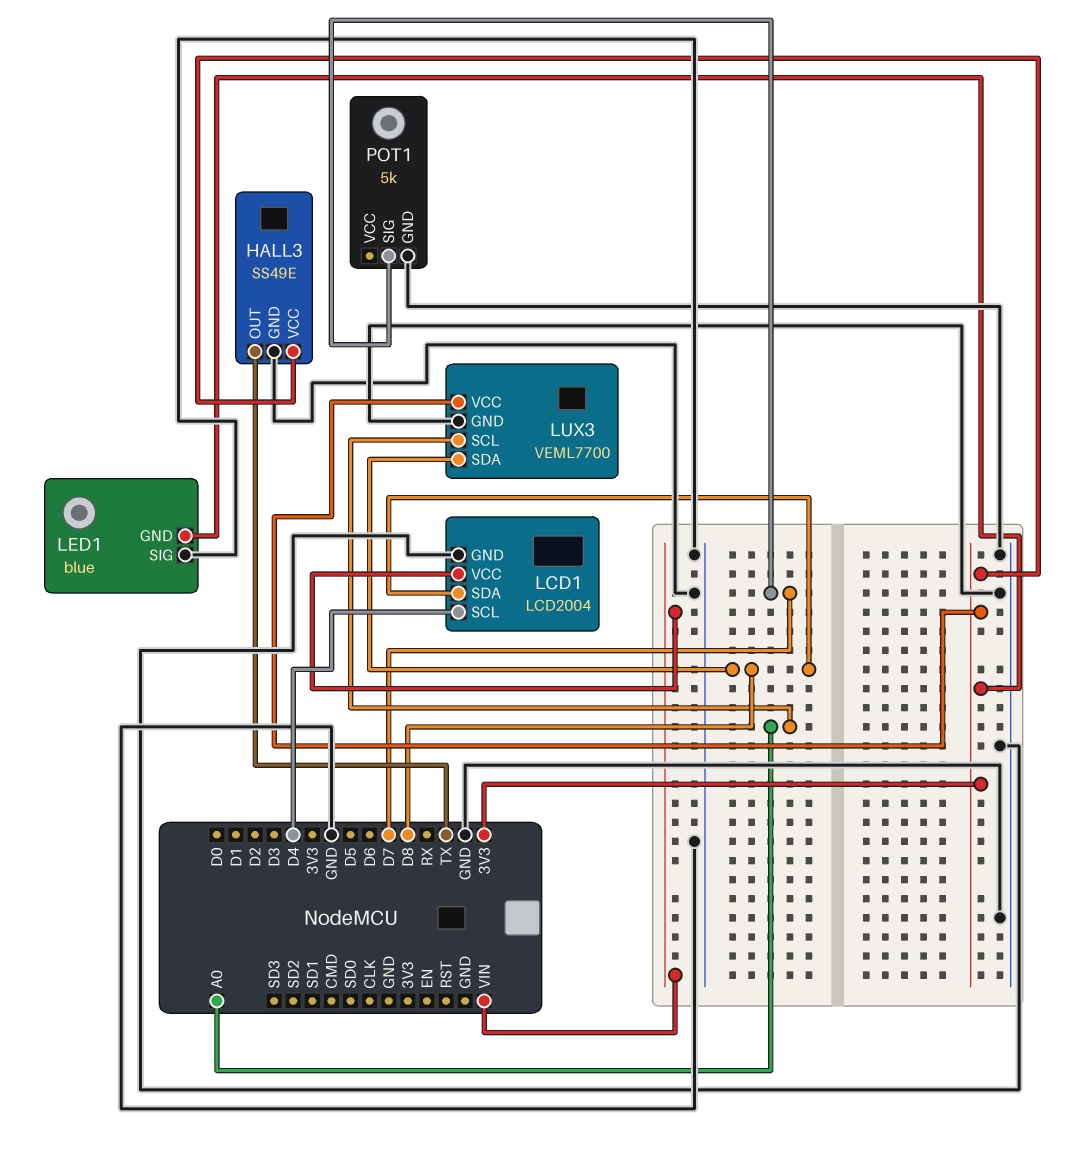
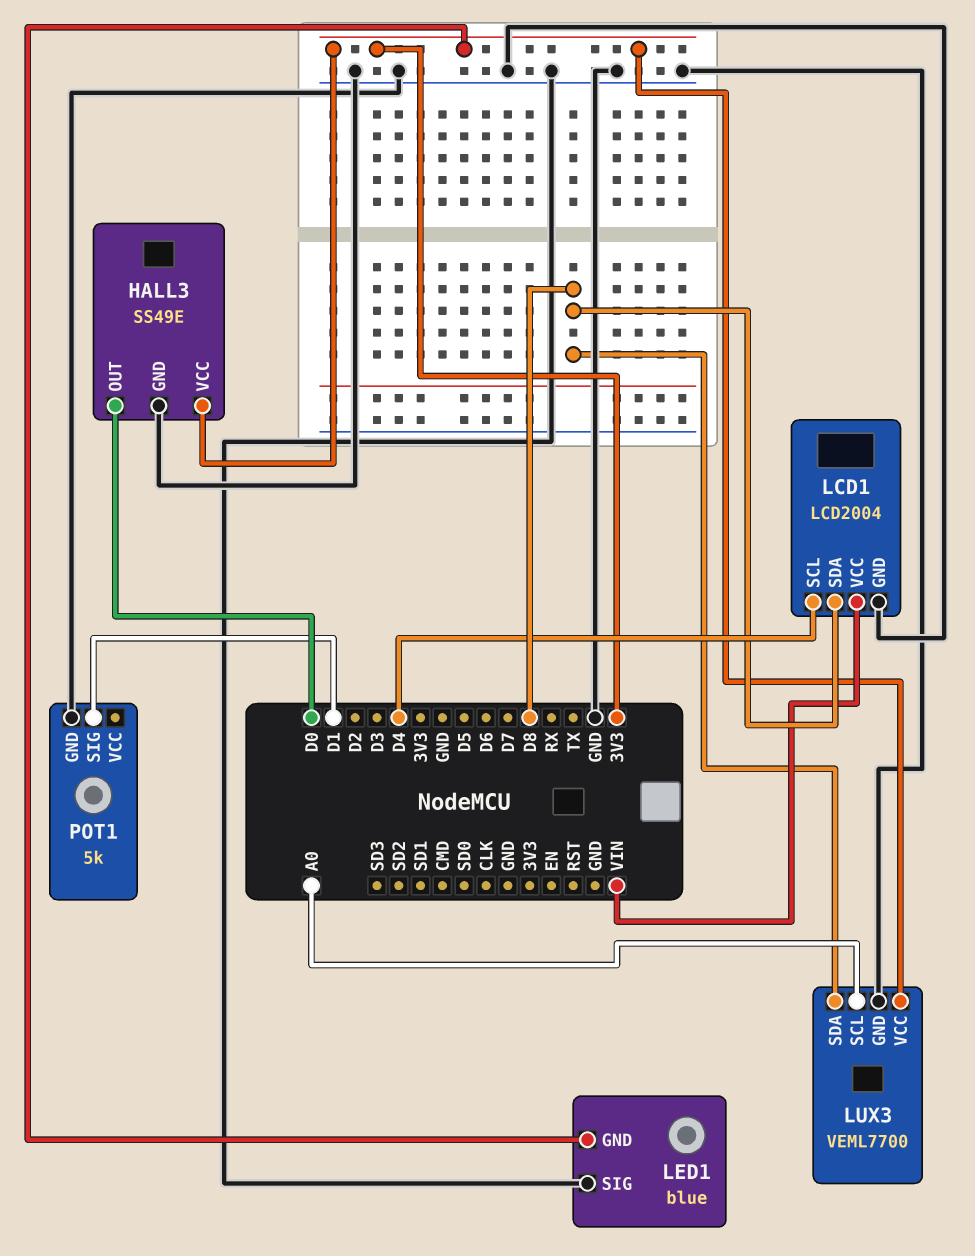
HALL3 pin OUT: TX -> D0
POT1 pin SIG: D7 -> D1

